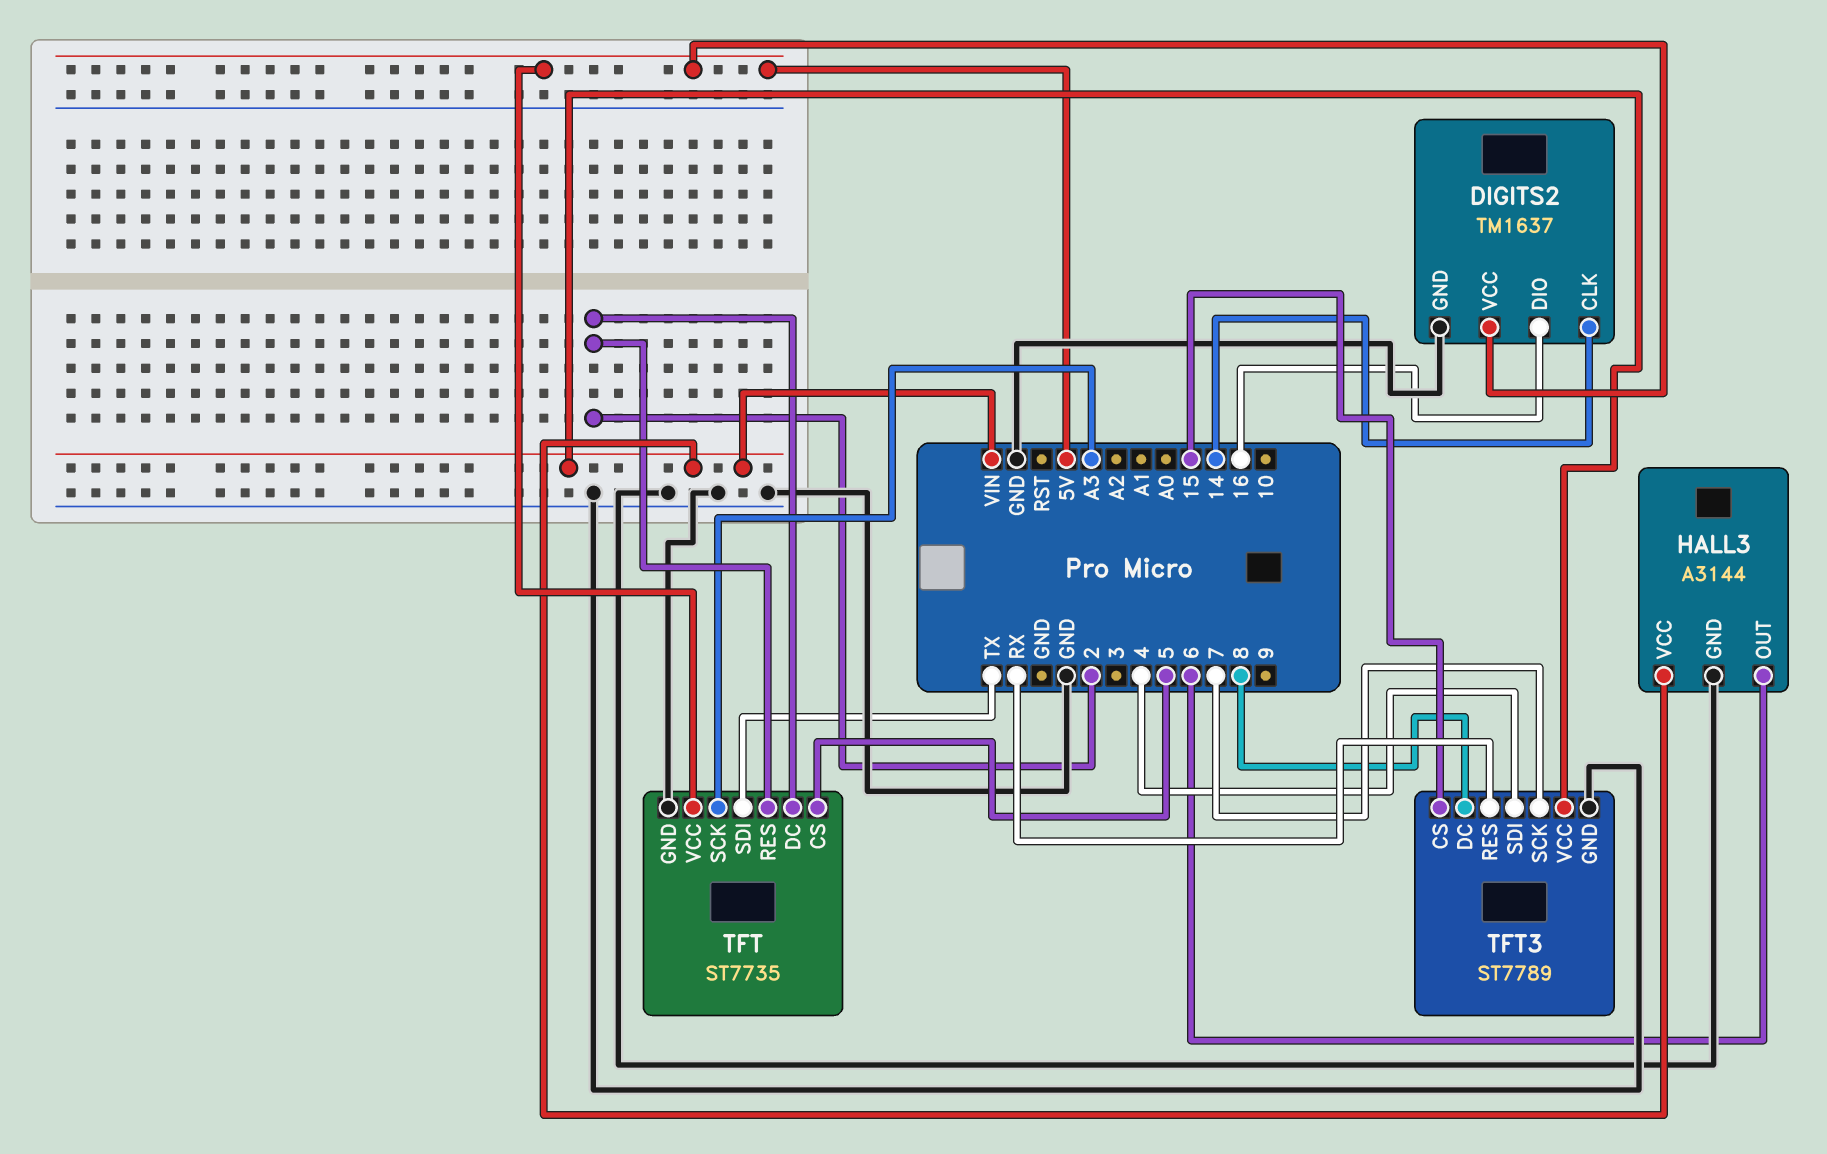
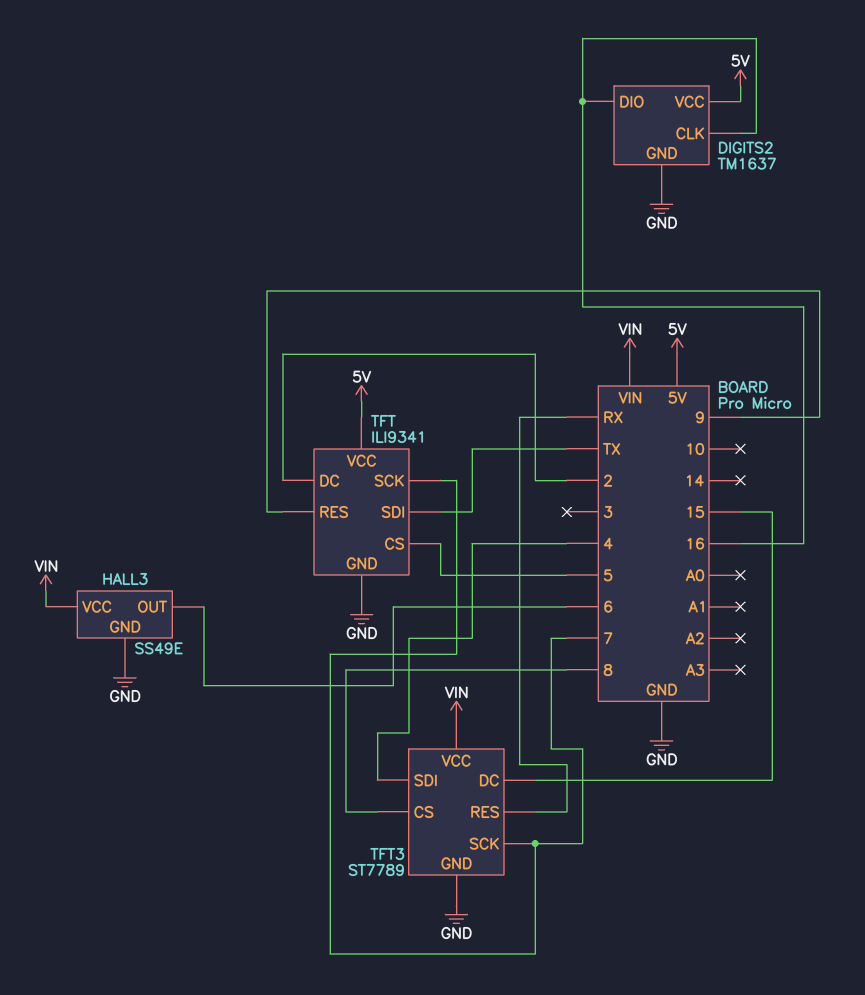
DIGITS2 pin CLK: 14 -> 16
HALL3: A3144 -> SS49E
TFT: ST7735 -> ILI9341
TFT pin RES: 2 -> 9
TFT pin SCK: A3 -> 7
TFT3 pin CS: 15 -> 8
TFT3 pin DC: 8 -> 15

